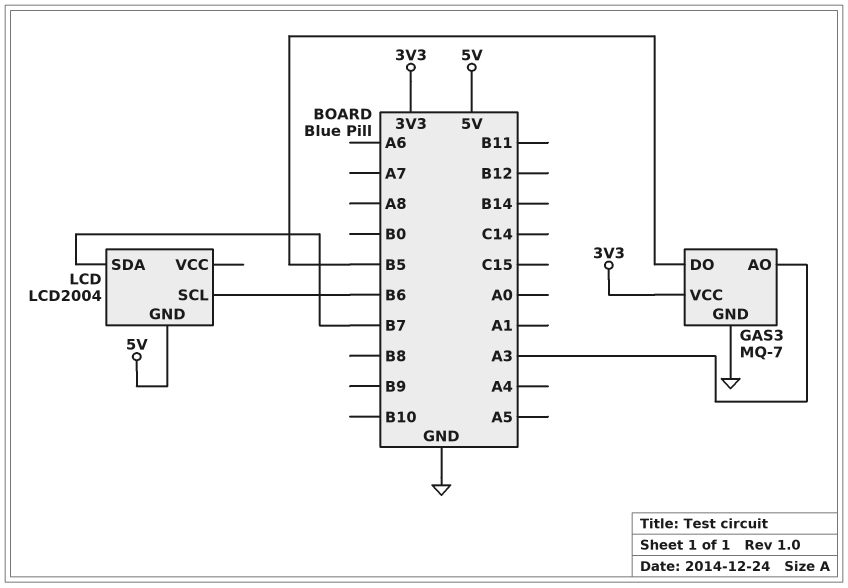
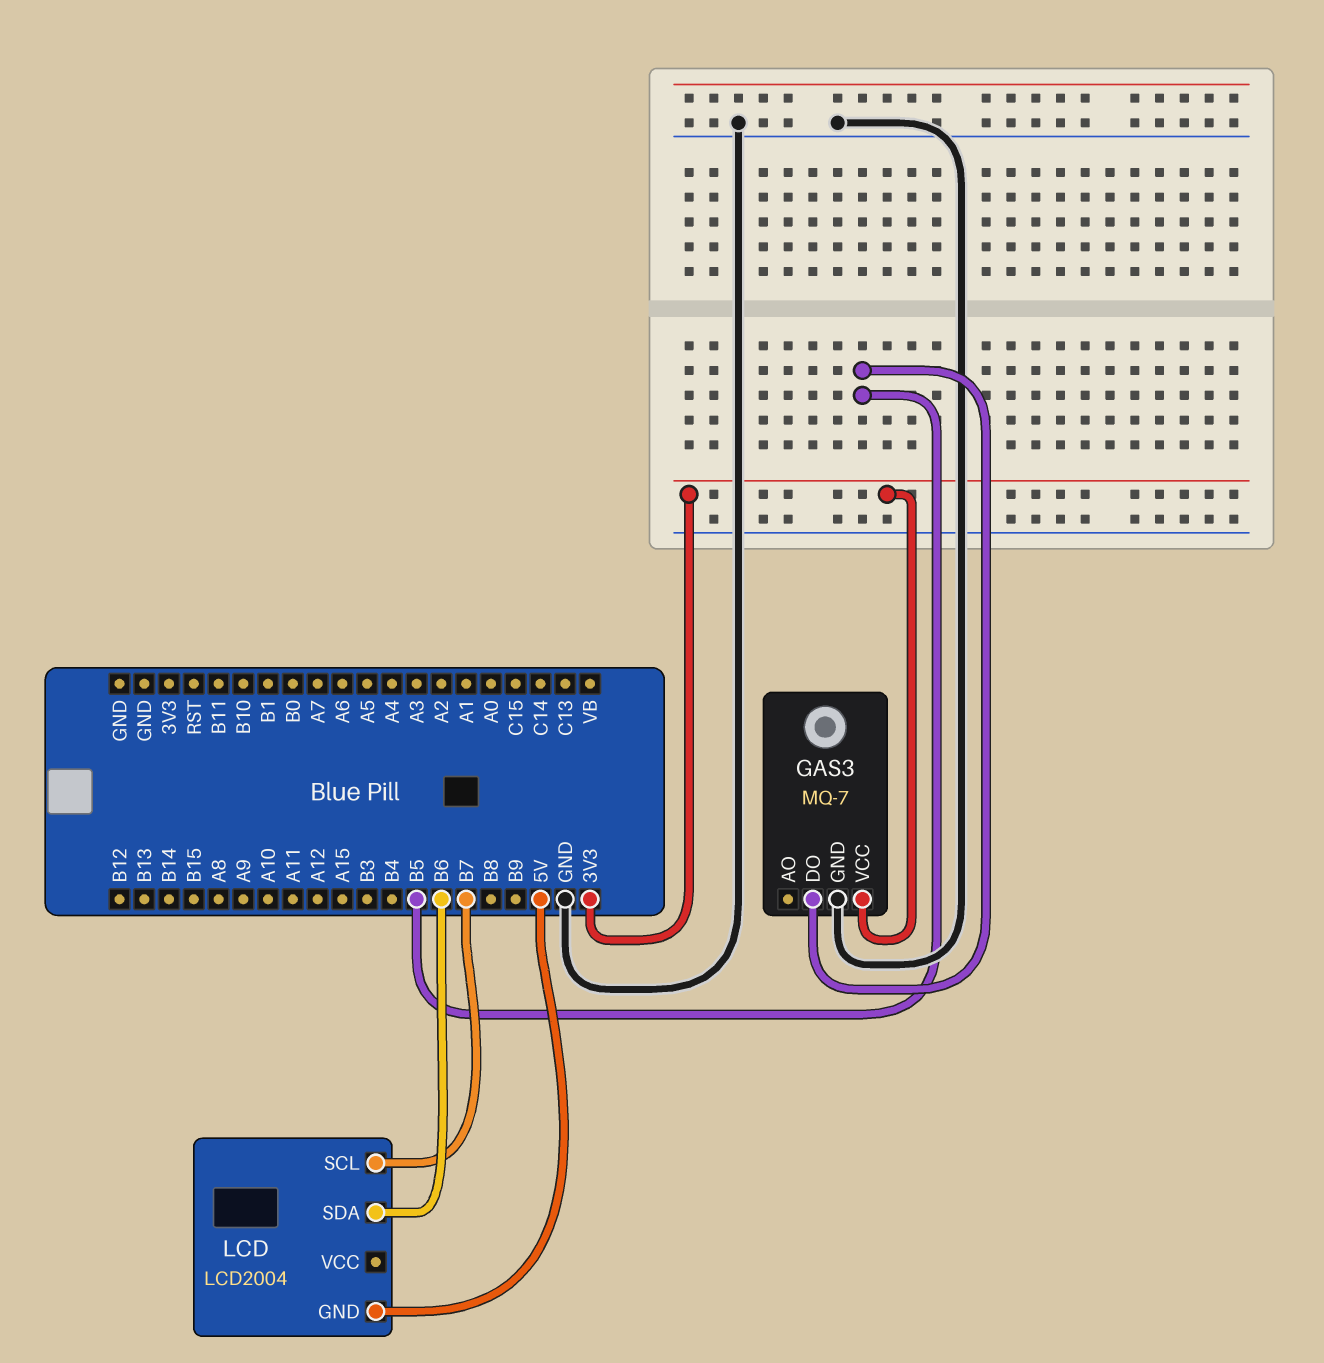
GAS3 pin AO: A3 -> none
LCD pin SCL: B6 -> B7
LCD pin SDA: B7 -> B6

